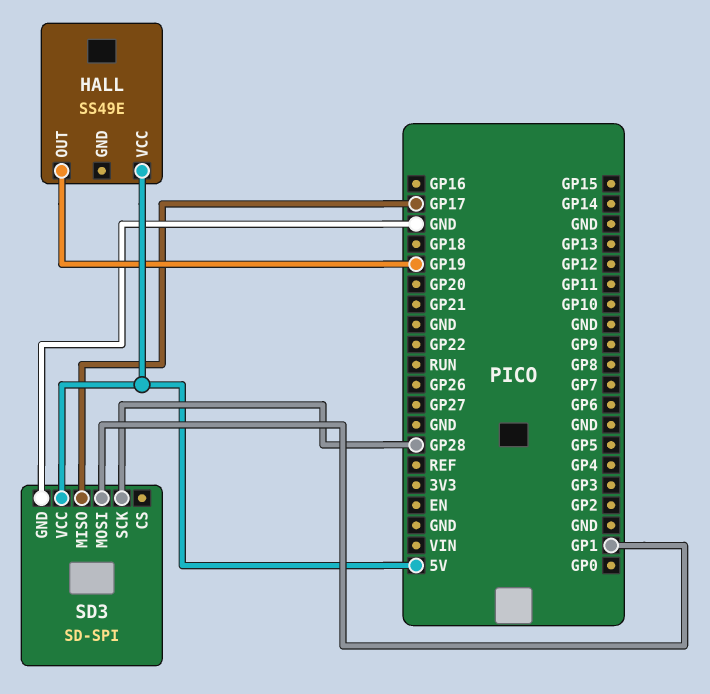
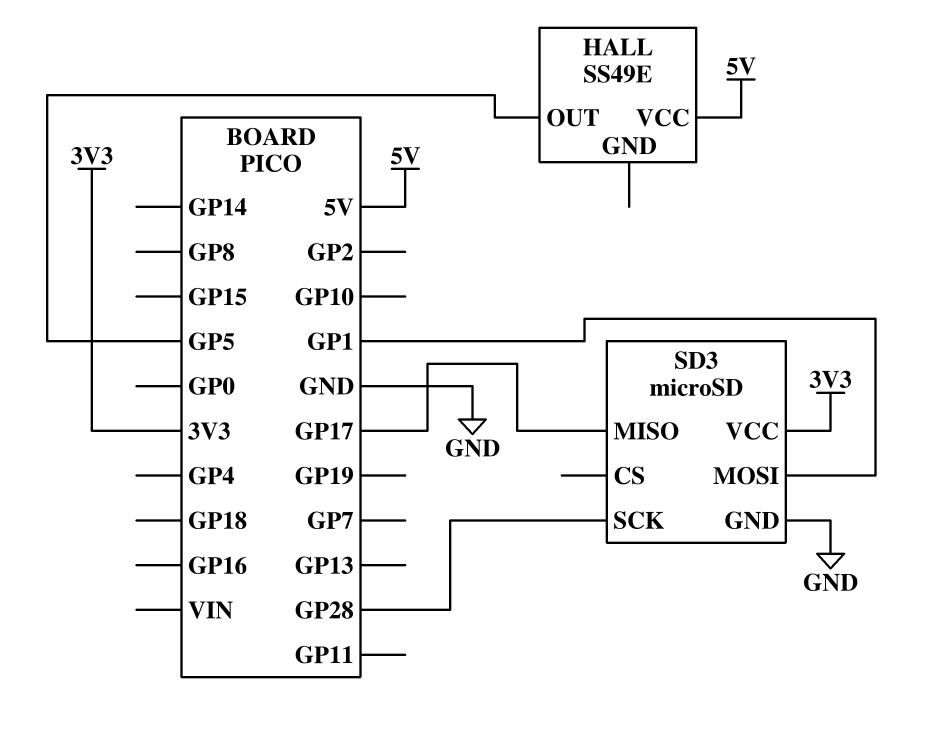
HALL pin OUT: GP19 -> GP5
SD3: SD-SPI -> microSD
SD3 pin VCC: 5V -> 3V3

